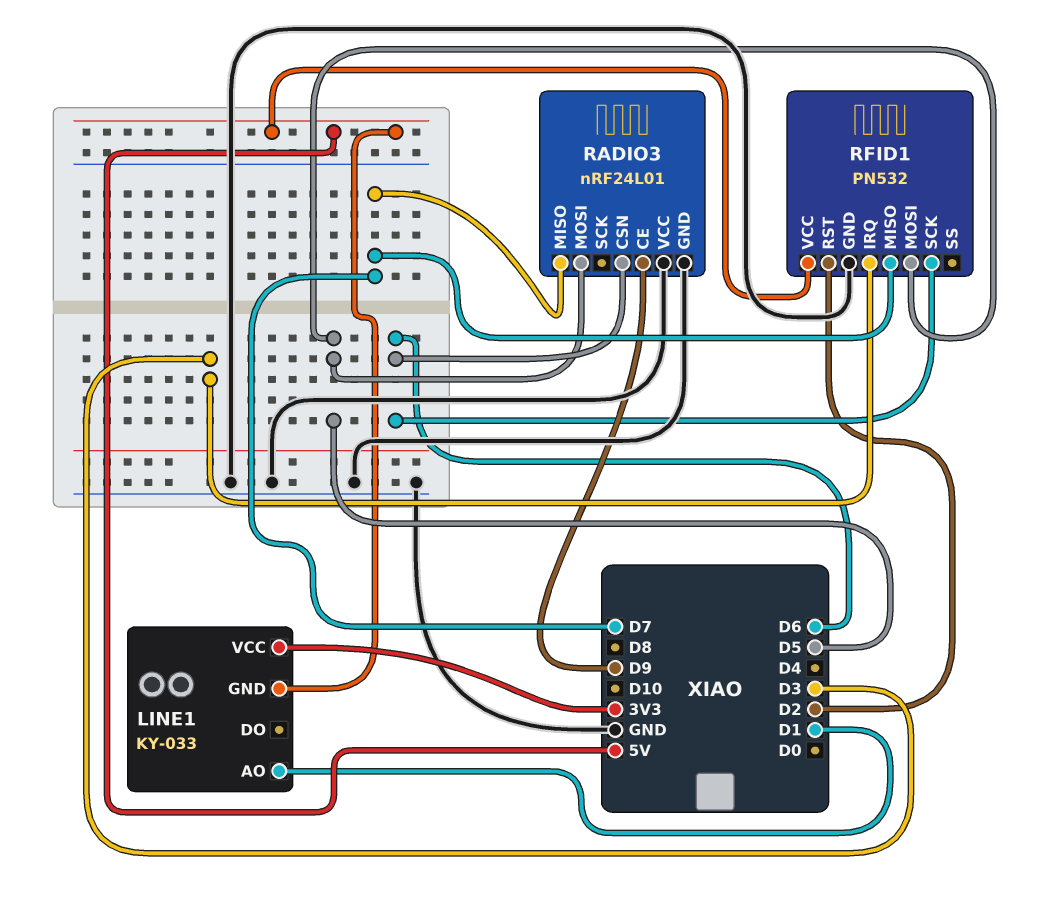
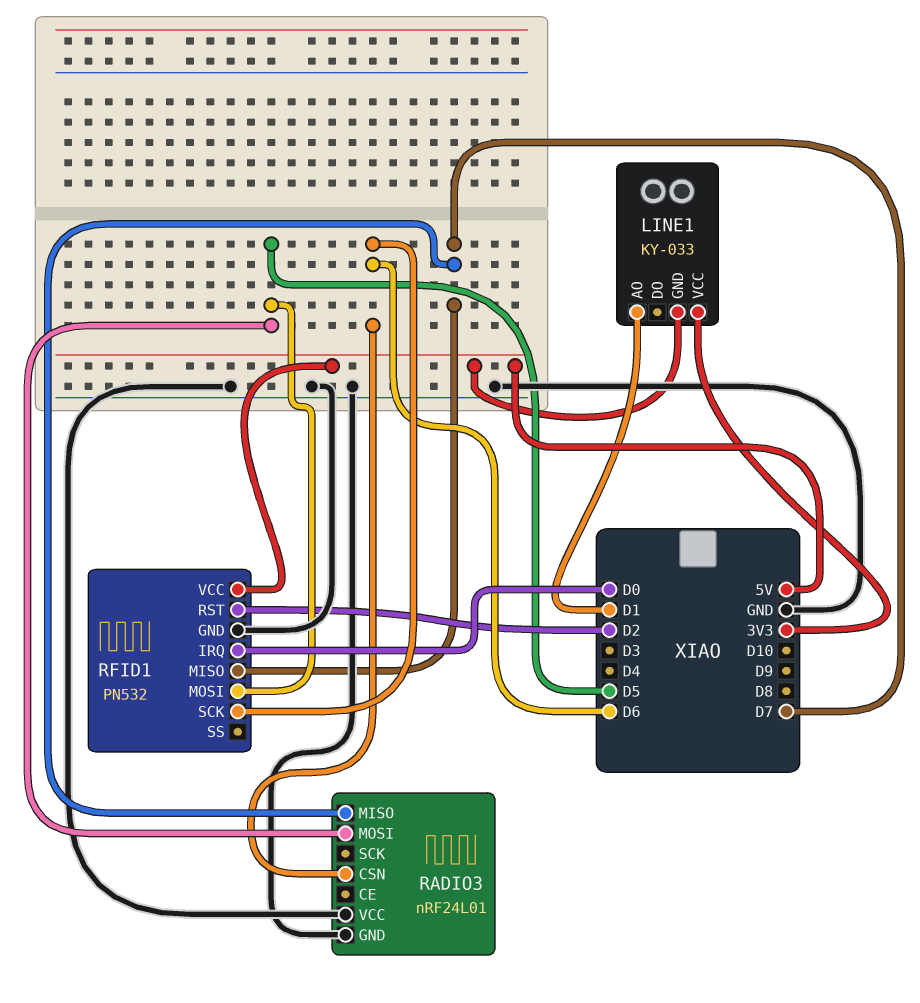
RADIO3 pin CE: D9 -> none
RFID1 pin IRQ: D3 -> D0

